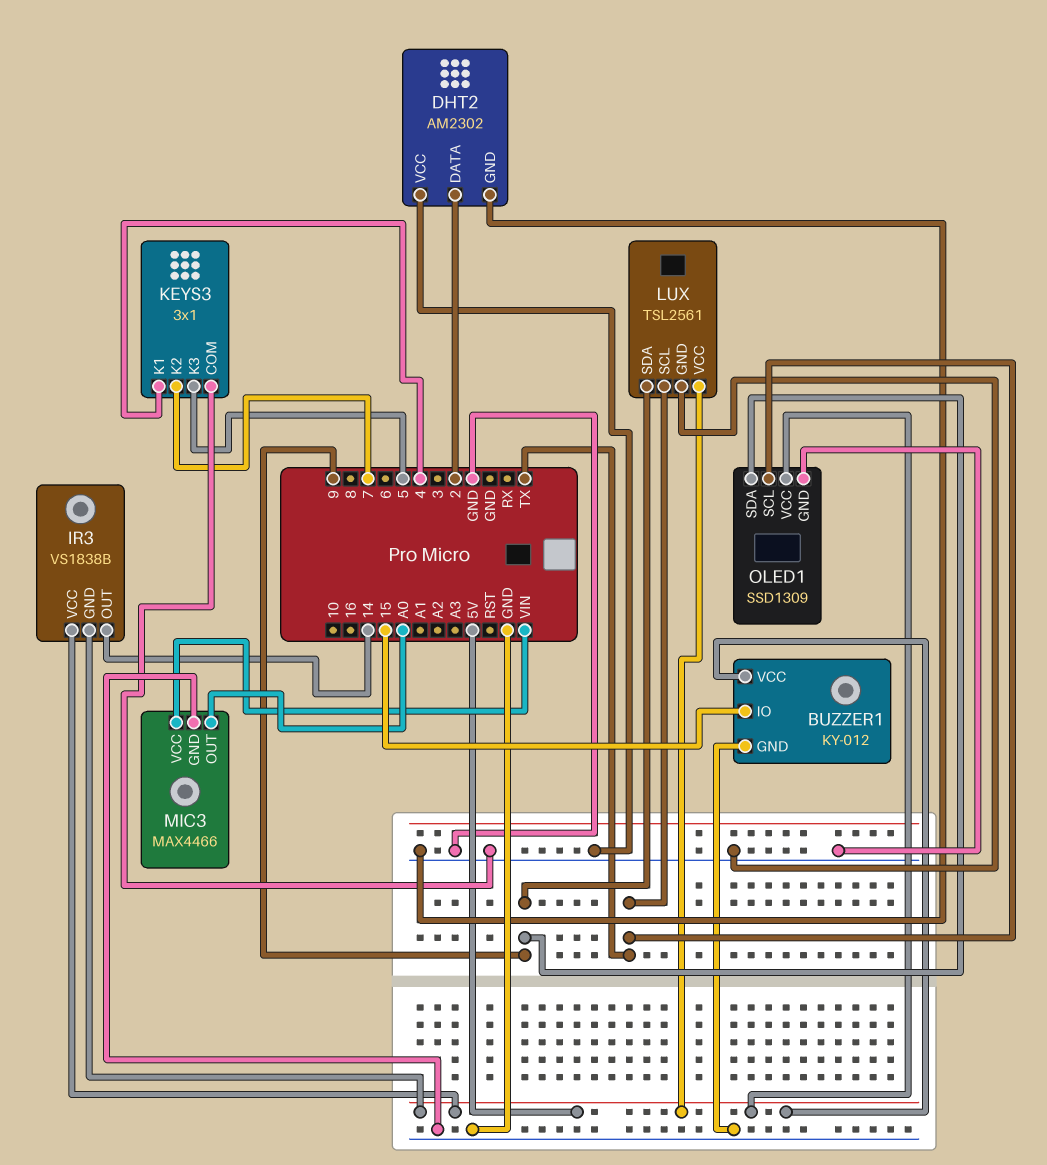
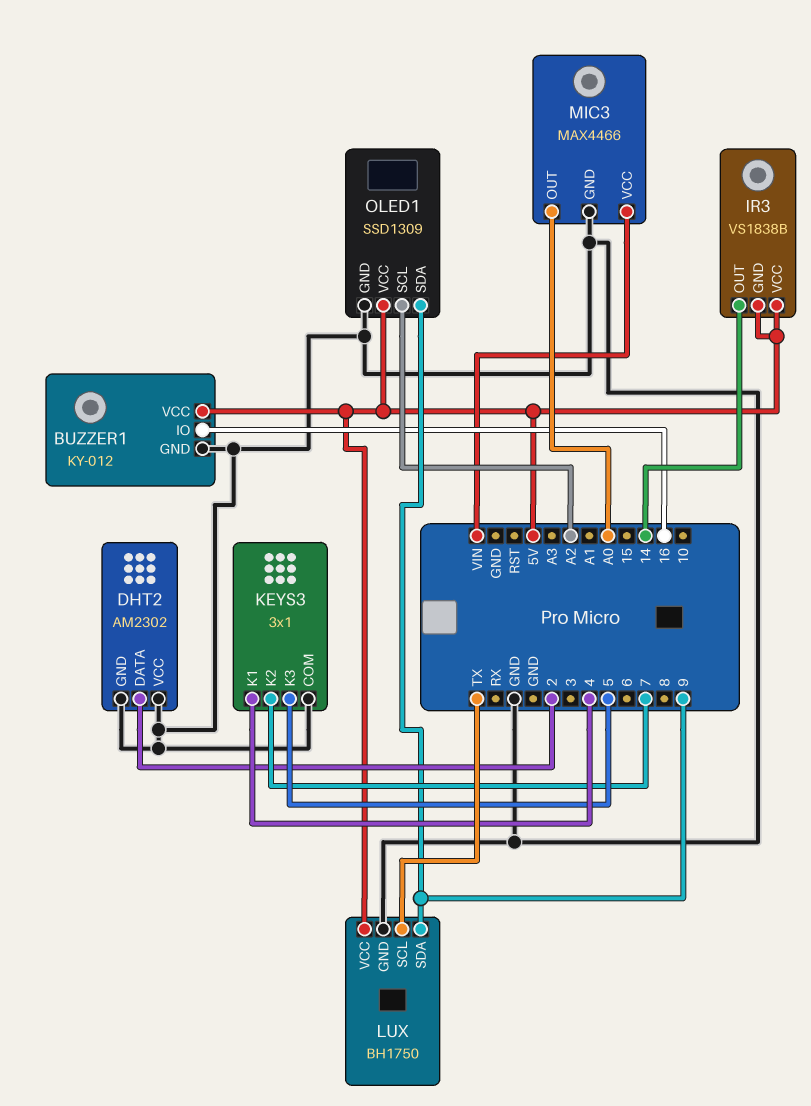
BUZZER1 pin IO: 15 -> 16
LUX: TSL2561 -> BH1750
OLED1 pin SCL: TX -> A2

